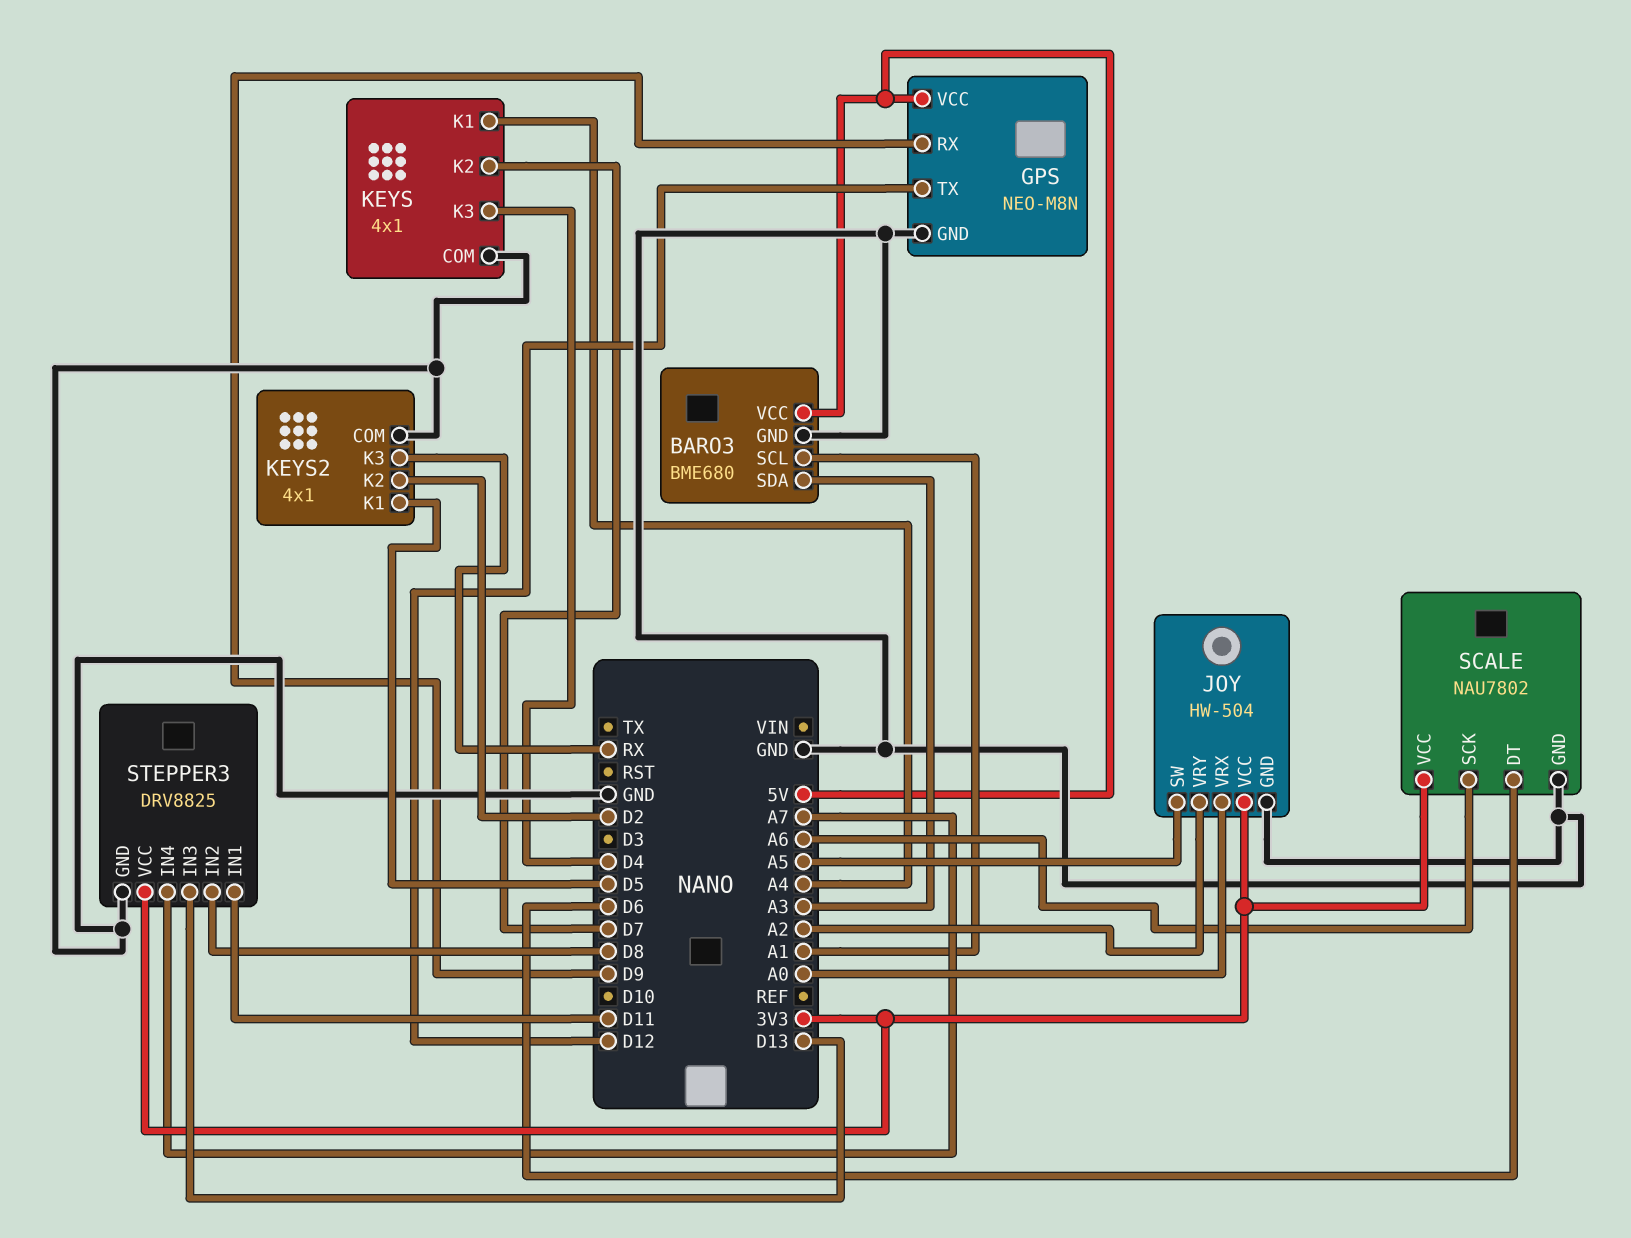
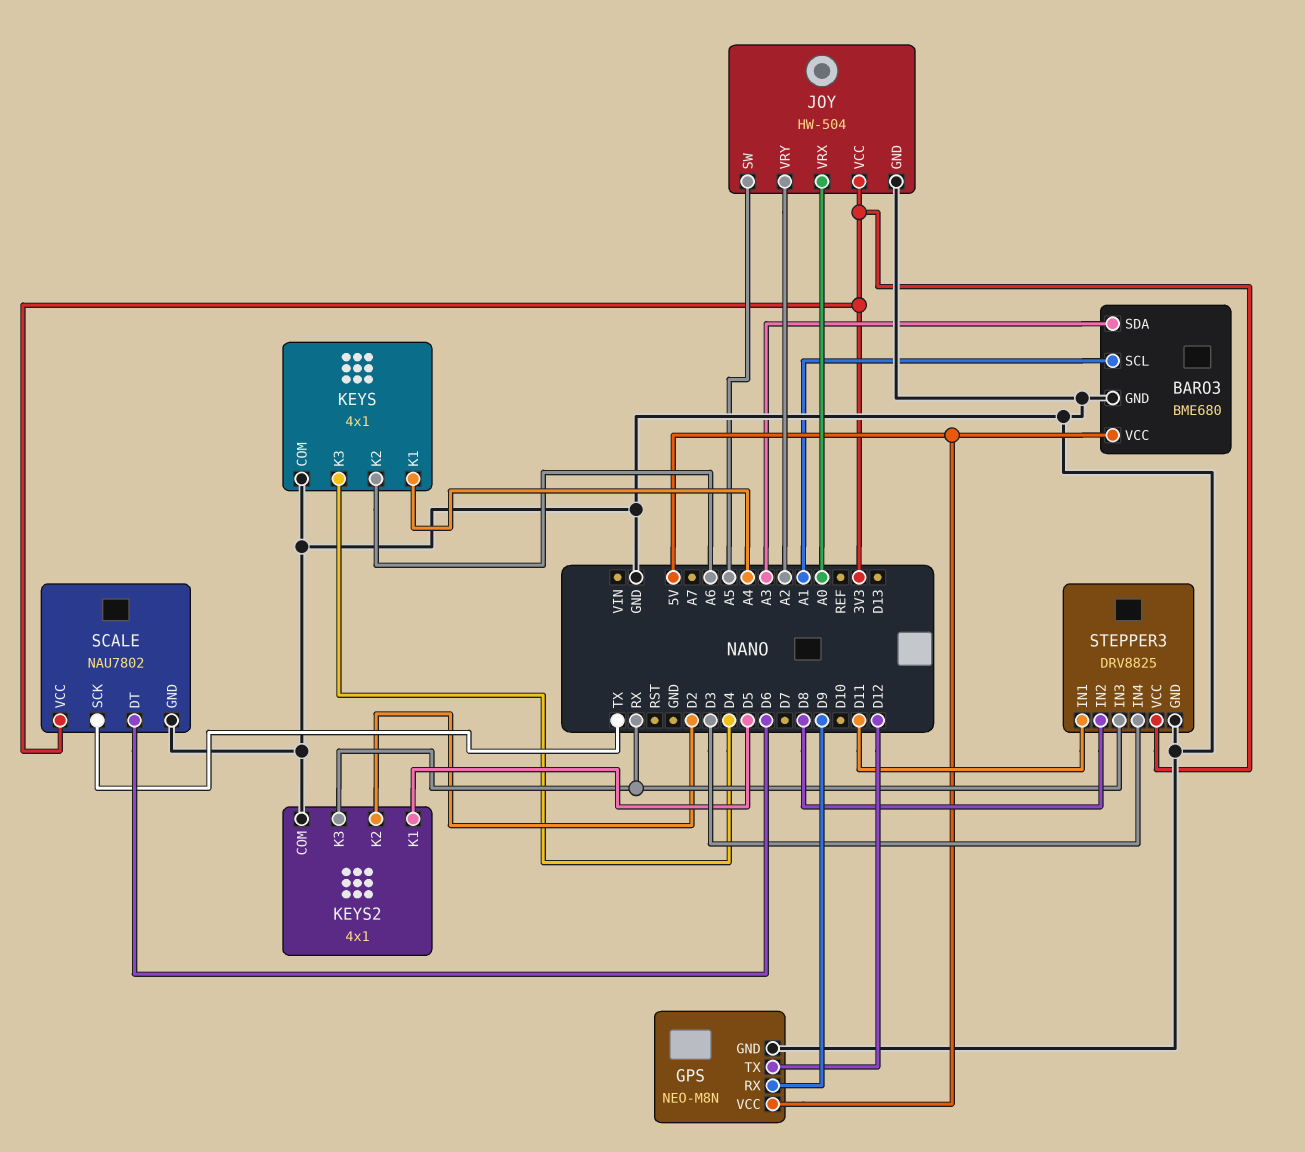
KEYS pin K2: D7 -> A6
SCALE pin SCK: A6 -> TX
STEPPER3 pin IN3: D13 -> RX
STEPPER3 pin IN4: A7 -> D3

